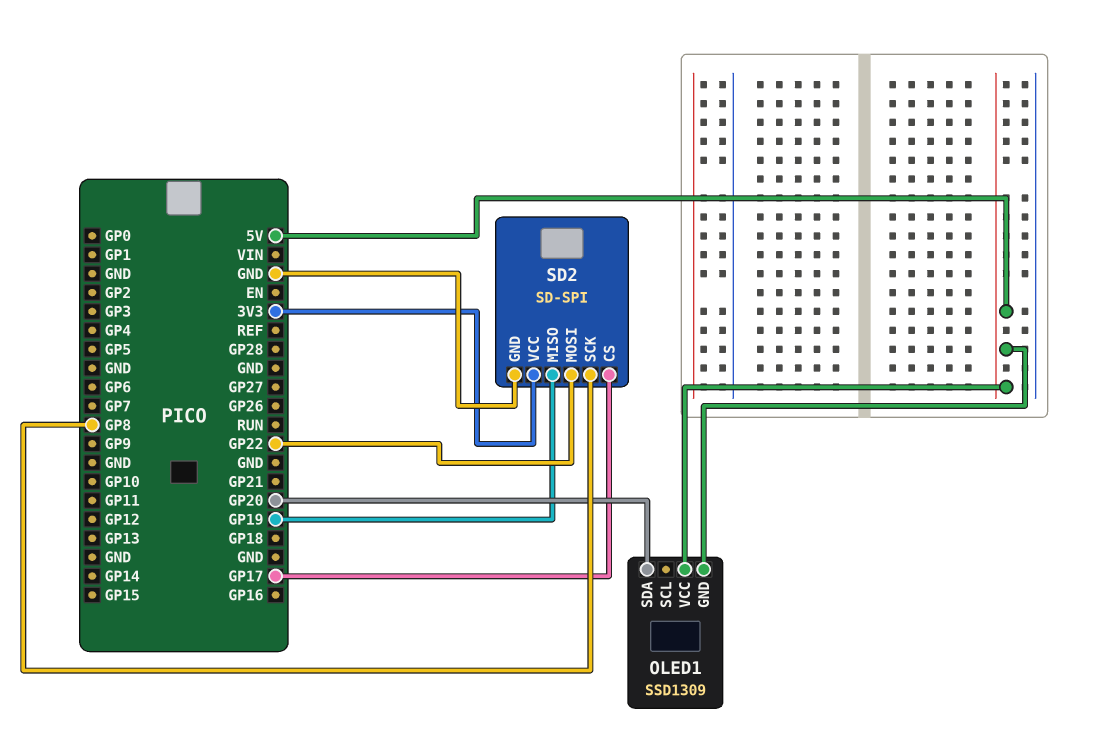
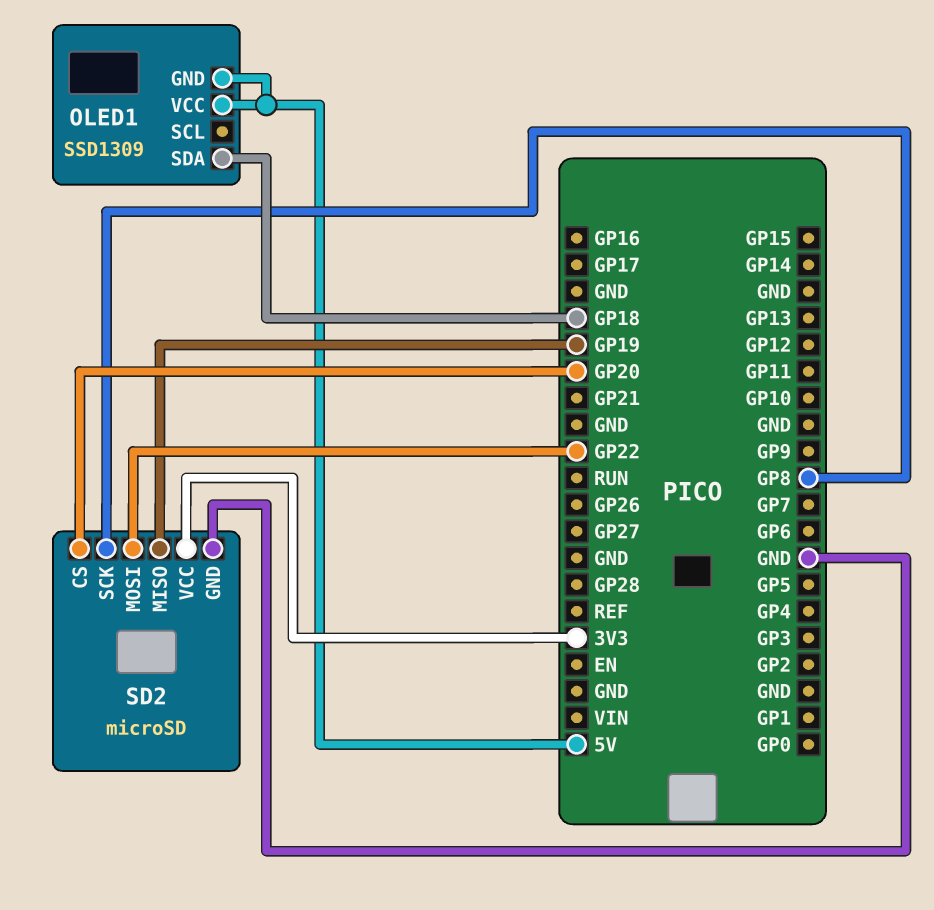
OLED1 pin SDA: GP20 -> GP18
SD2: SD-SPI -> microSD
SD2 pin CS: GP17 -> GP20

